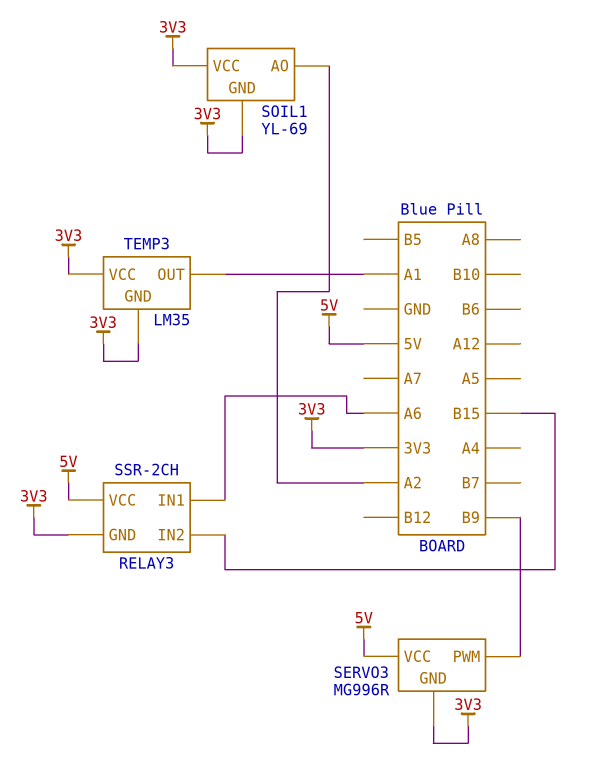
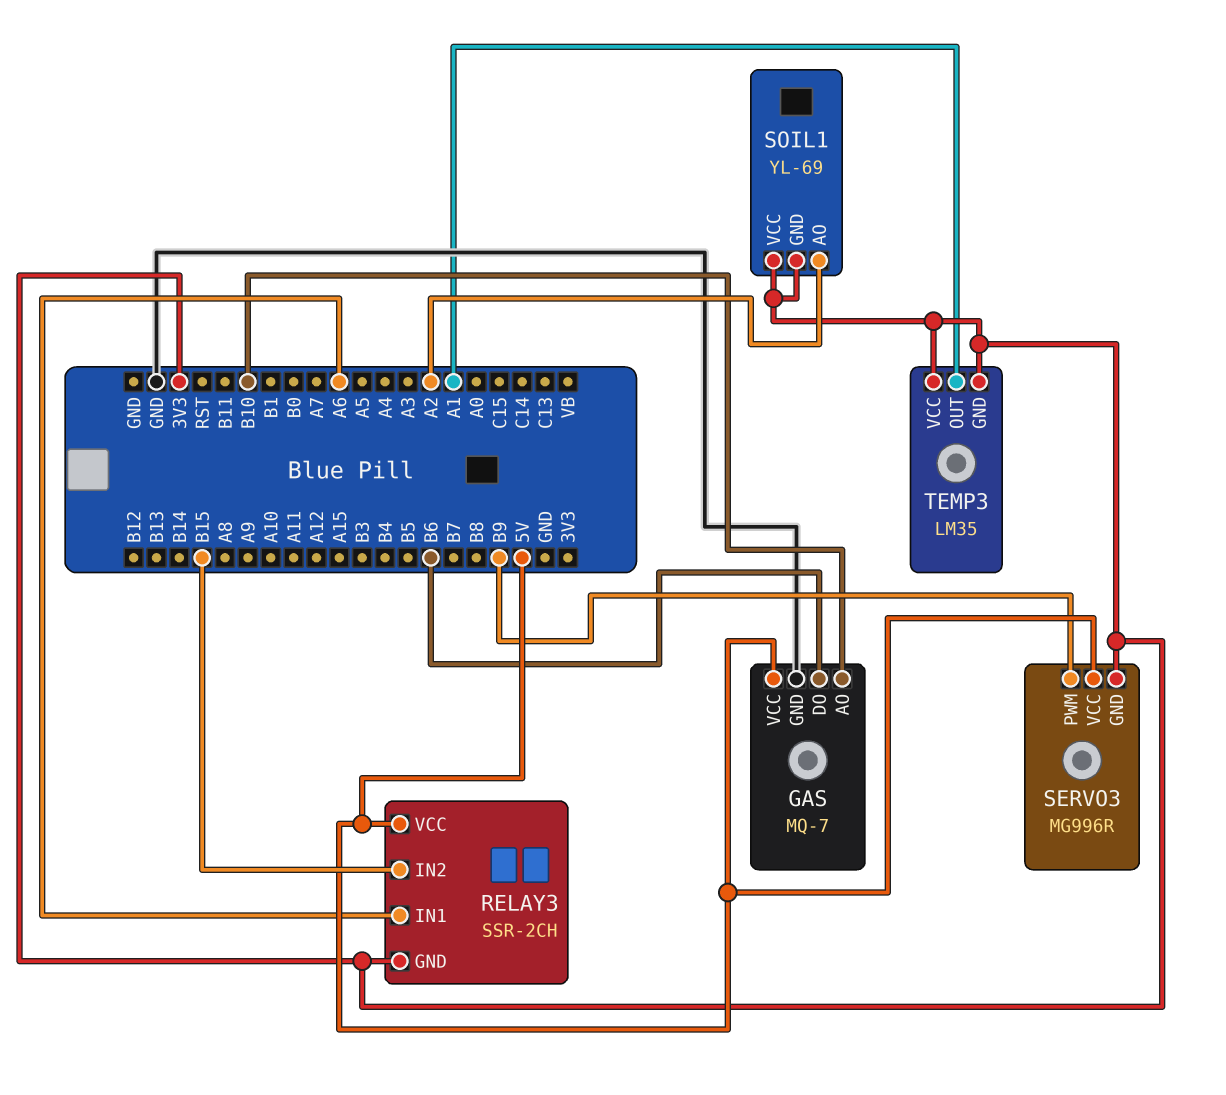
GAS: none -> MQ-7
GAS pin AO: none -> B10
GAS pin DO: none -> B6
GAS pin GND: none -> GND
GAS pin VCC: none -> 5V

